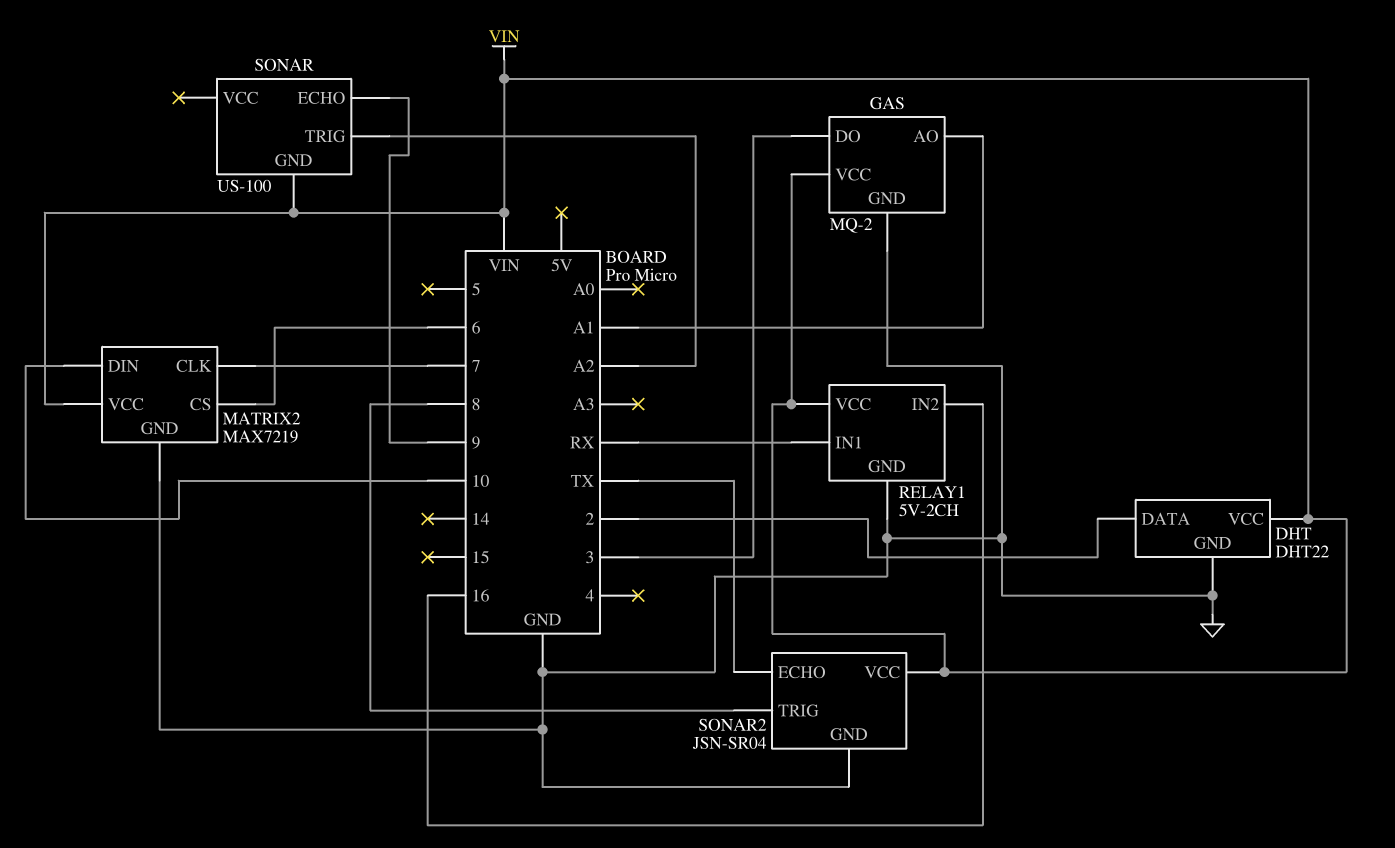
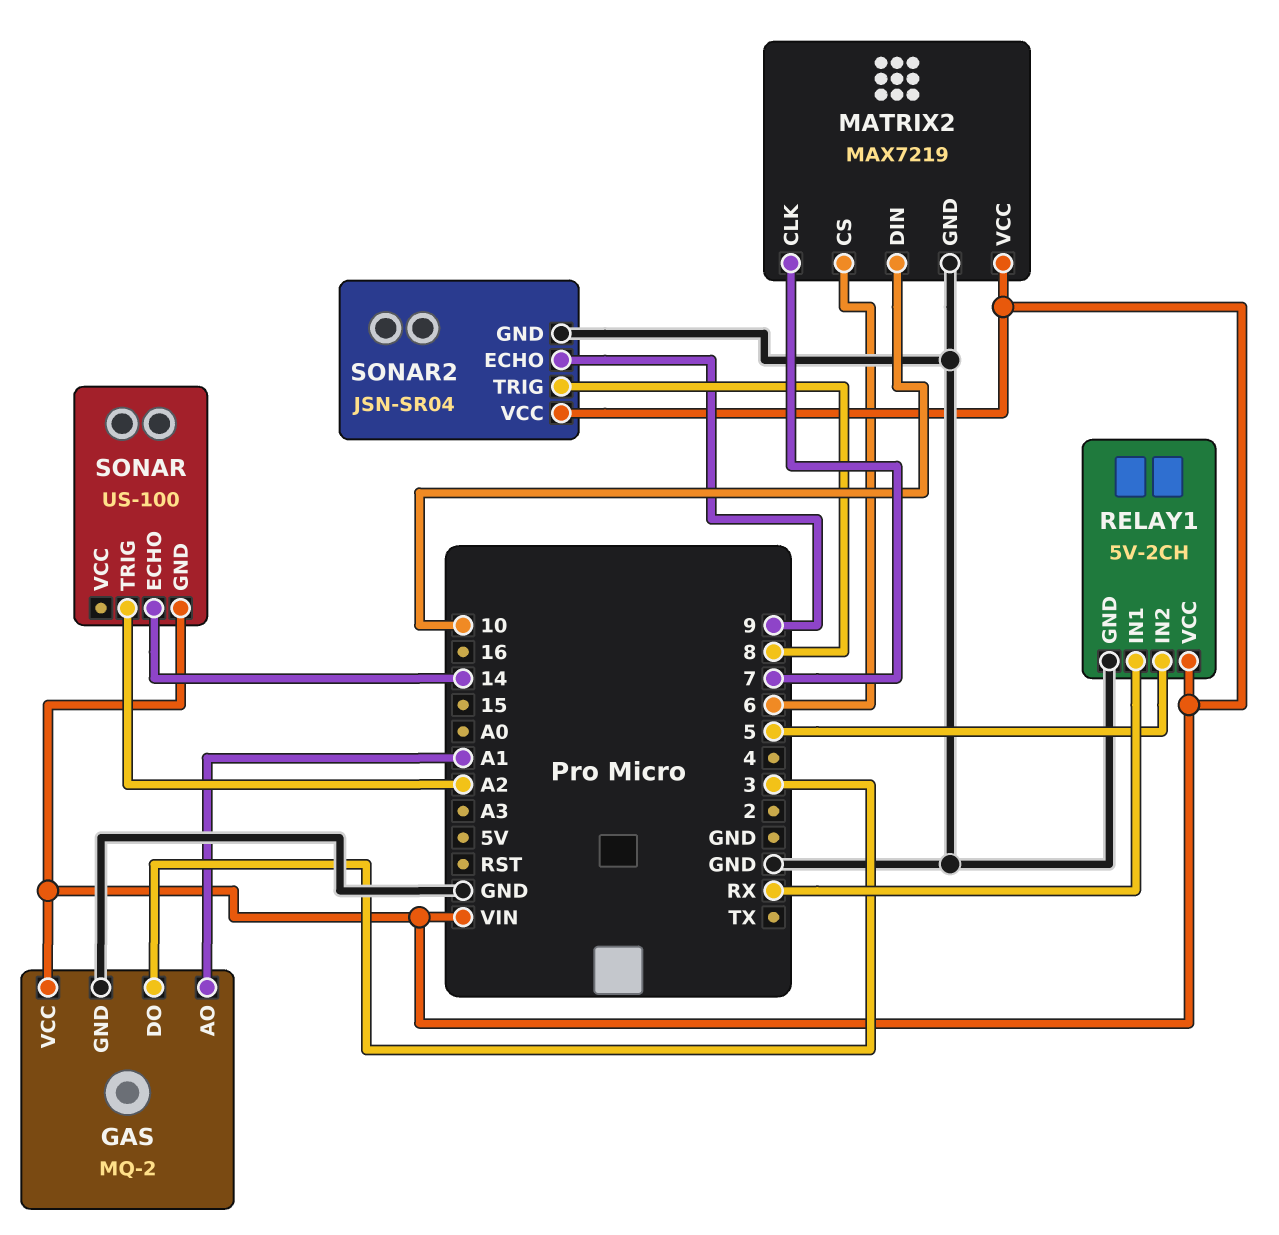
DHT: DHT22 -> none
DHT pin DATA: 2 -> none
DHT pin GND: GND -> none
DHT pin VCC: VIN -> none
RELAY1 pin IN2: 16 -> 5
SONAR pin ECHO: 9 -> 14
SONAR2 pin ECHO: TX -> 9

